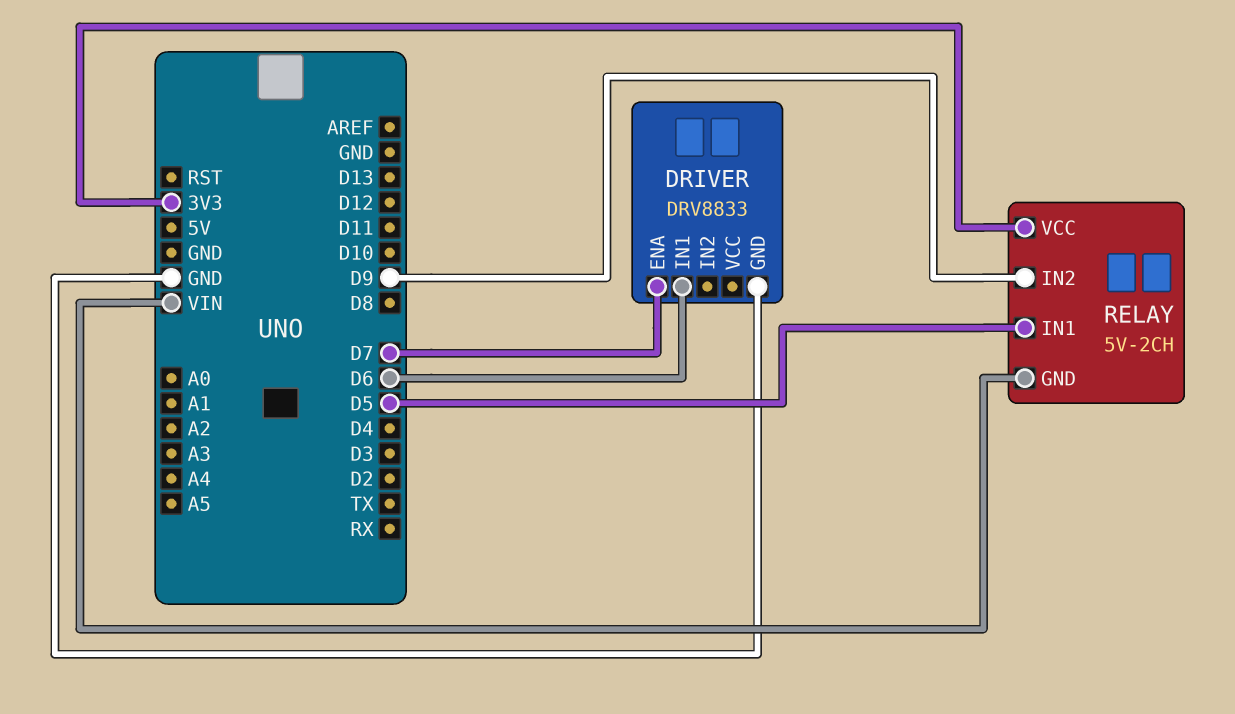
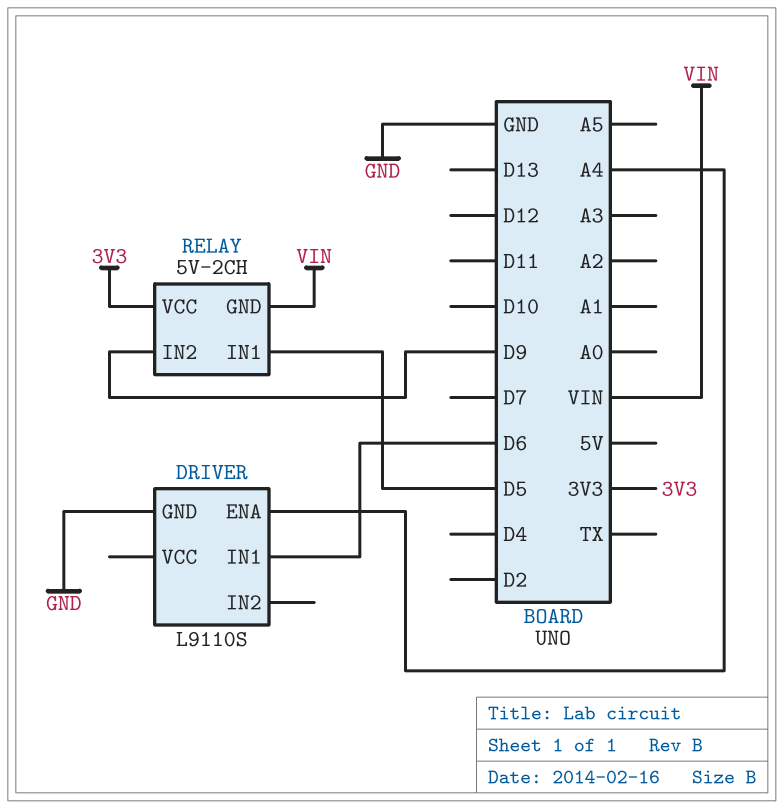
DRIVER: DRV8833 -> L9110S
DRIVER pin ENA: D7 -> A4

